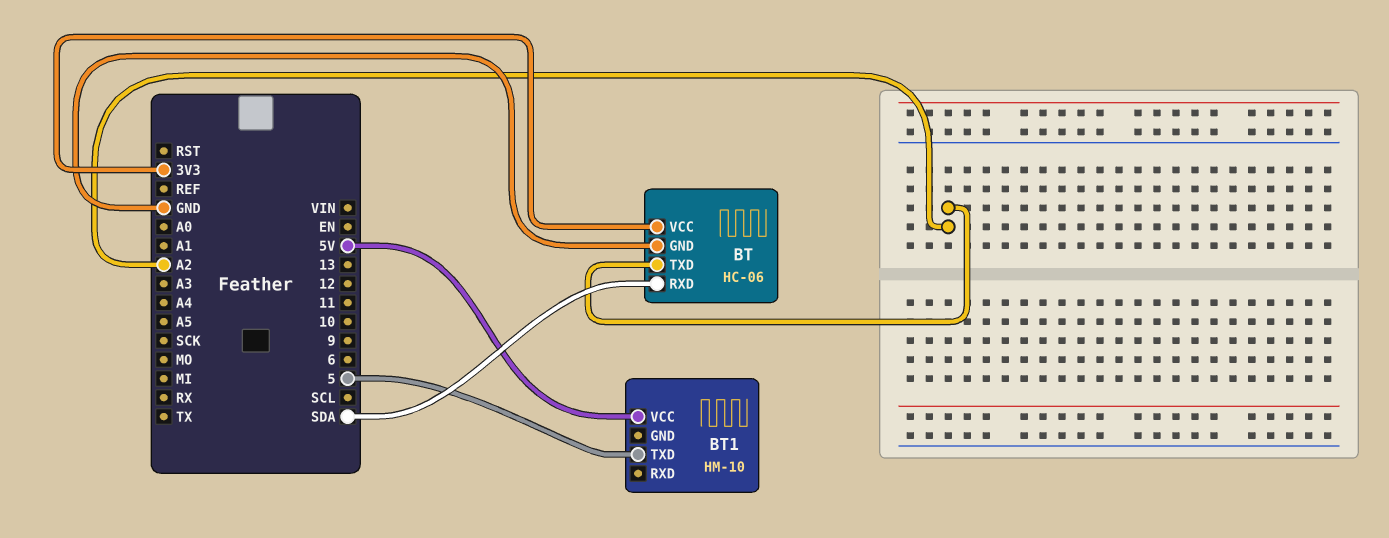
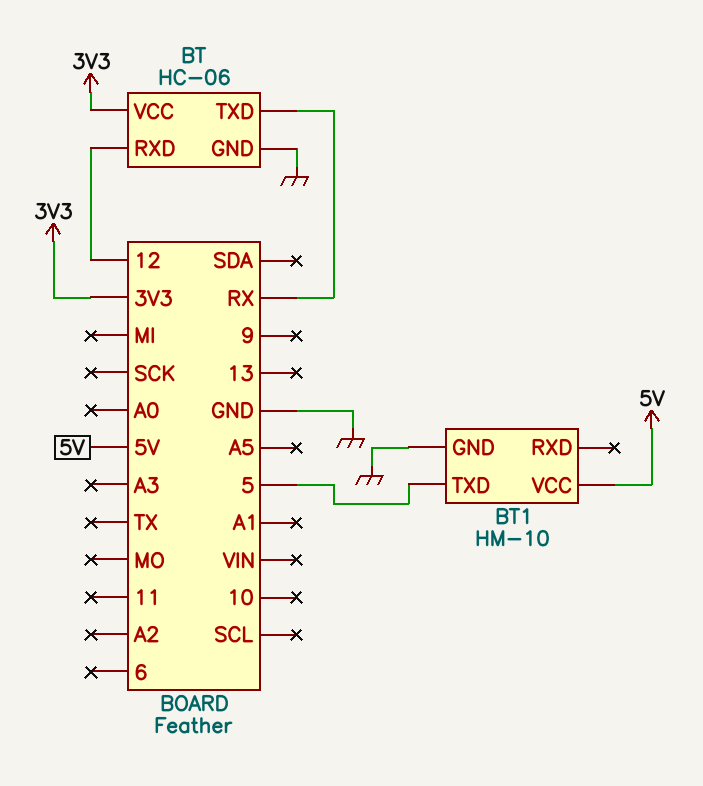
BT pin RXD: SDA -> 12
BT pin TXD: A2 -> RX
BT1 pin GND: none -> GND

